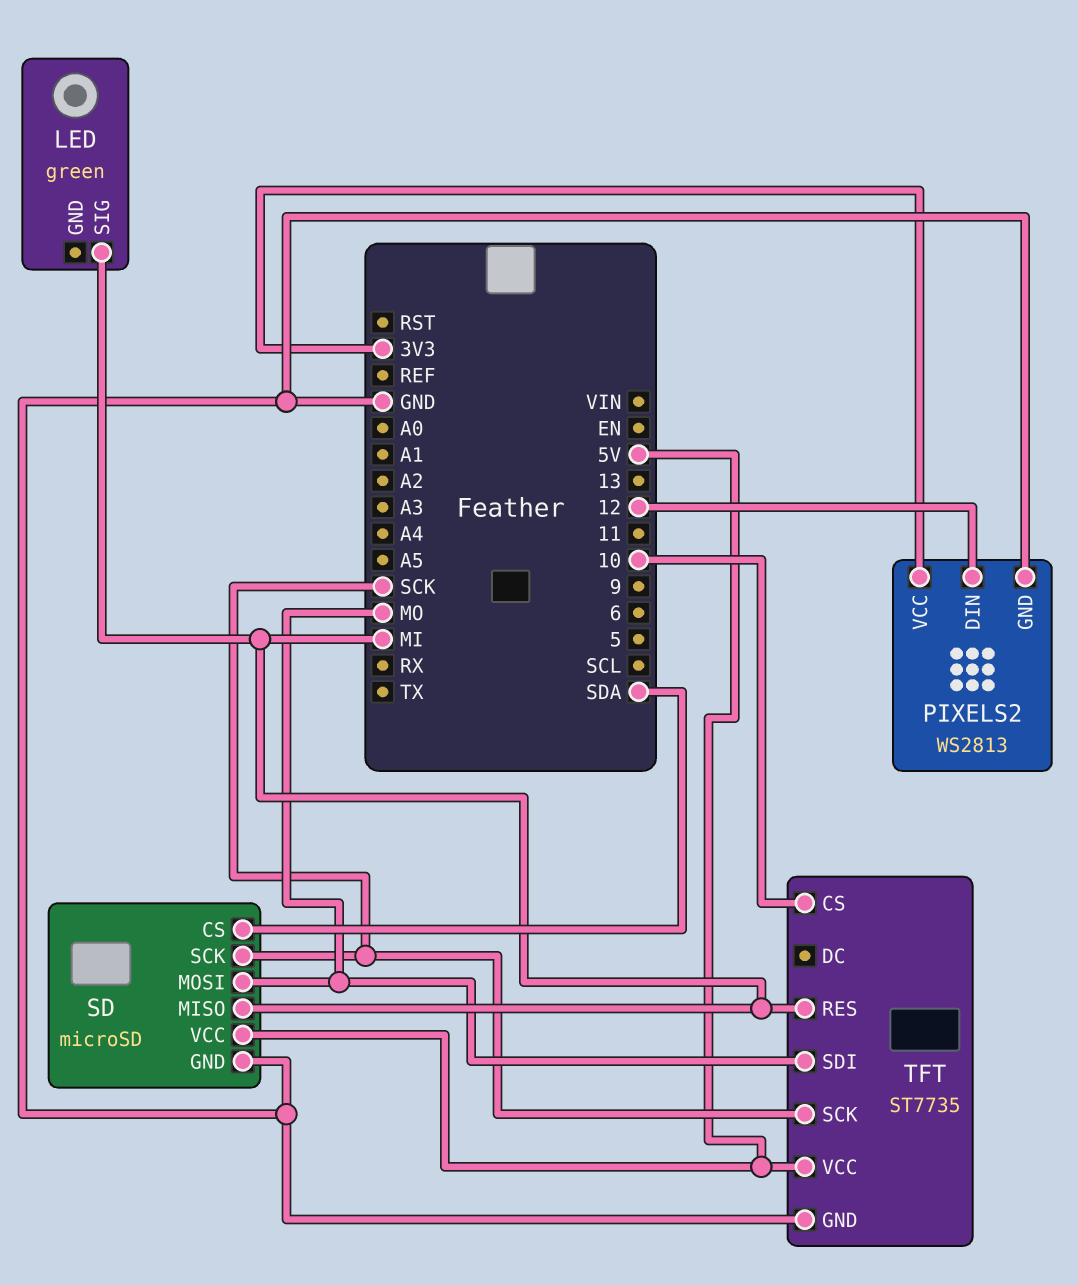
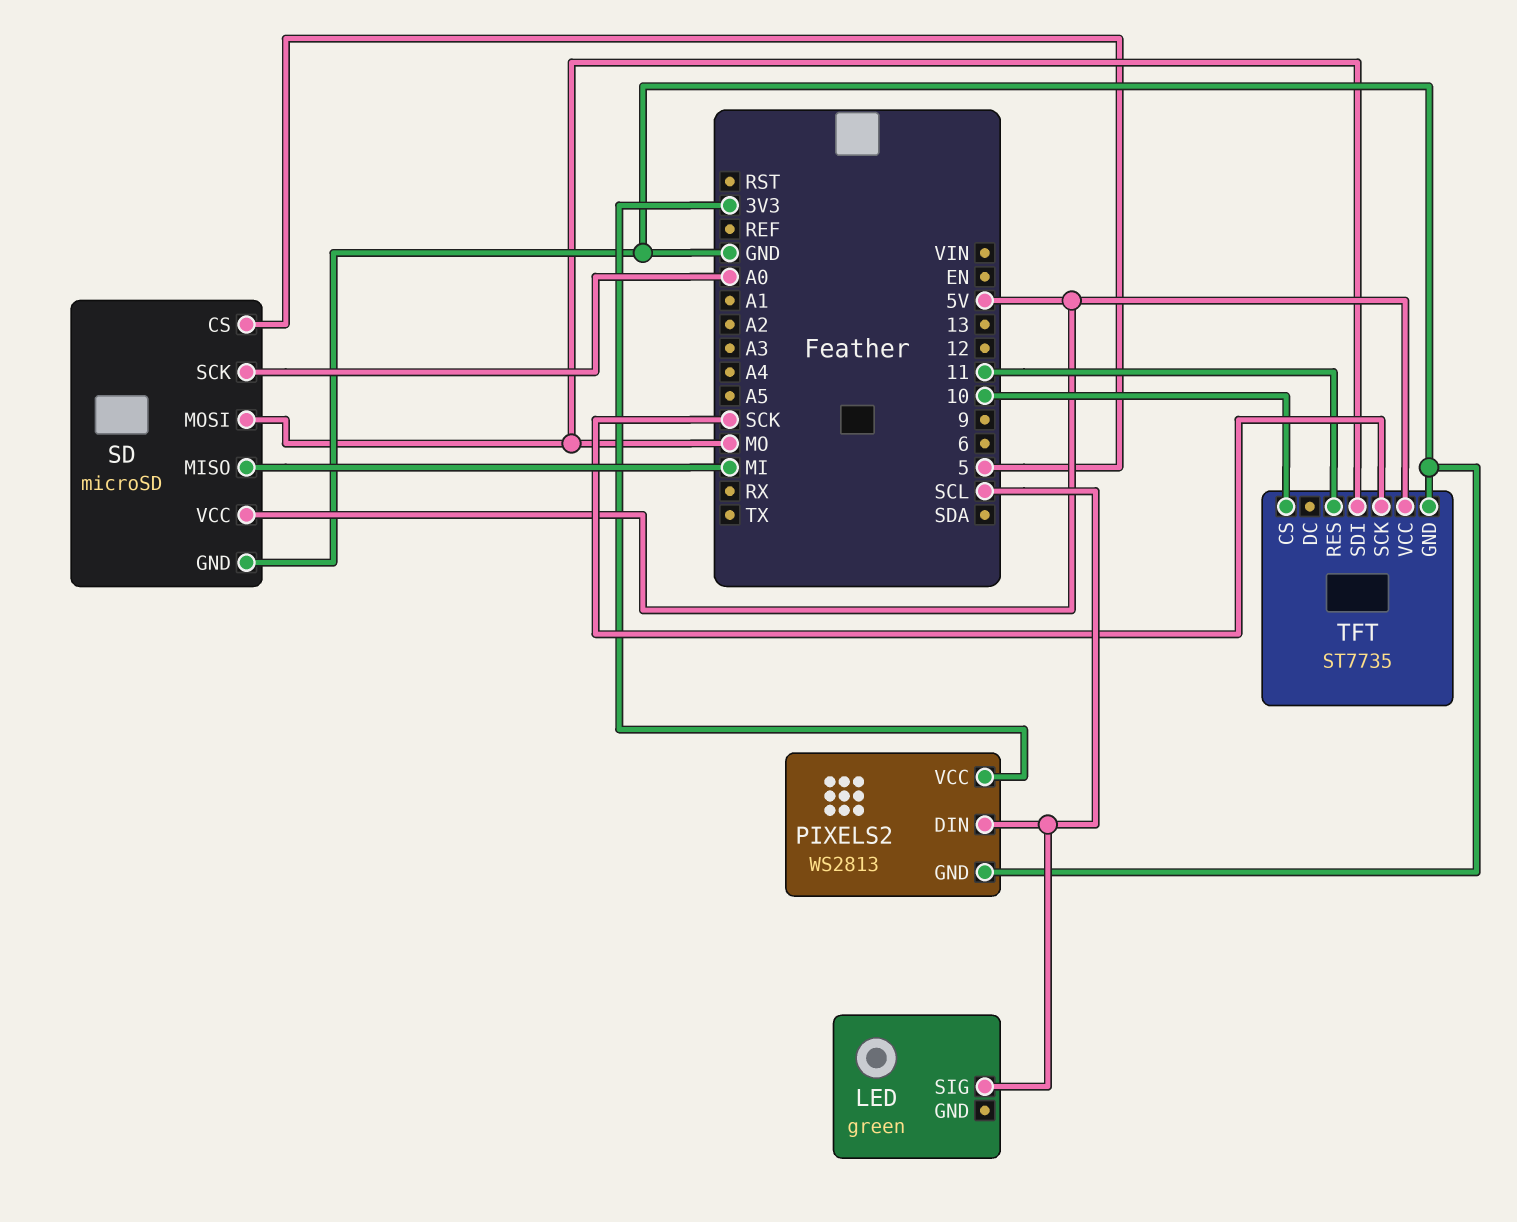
LED pin SIG: MI -> SCL
PIXELS2 pin DIN: 12 -> SCL
SD pin CS: SDA -> 5
SD pin SCK: SCK -> A0
TFT pin RES: MI -> 11

